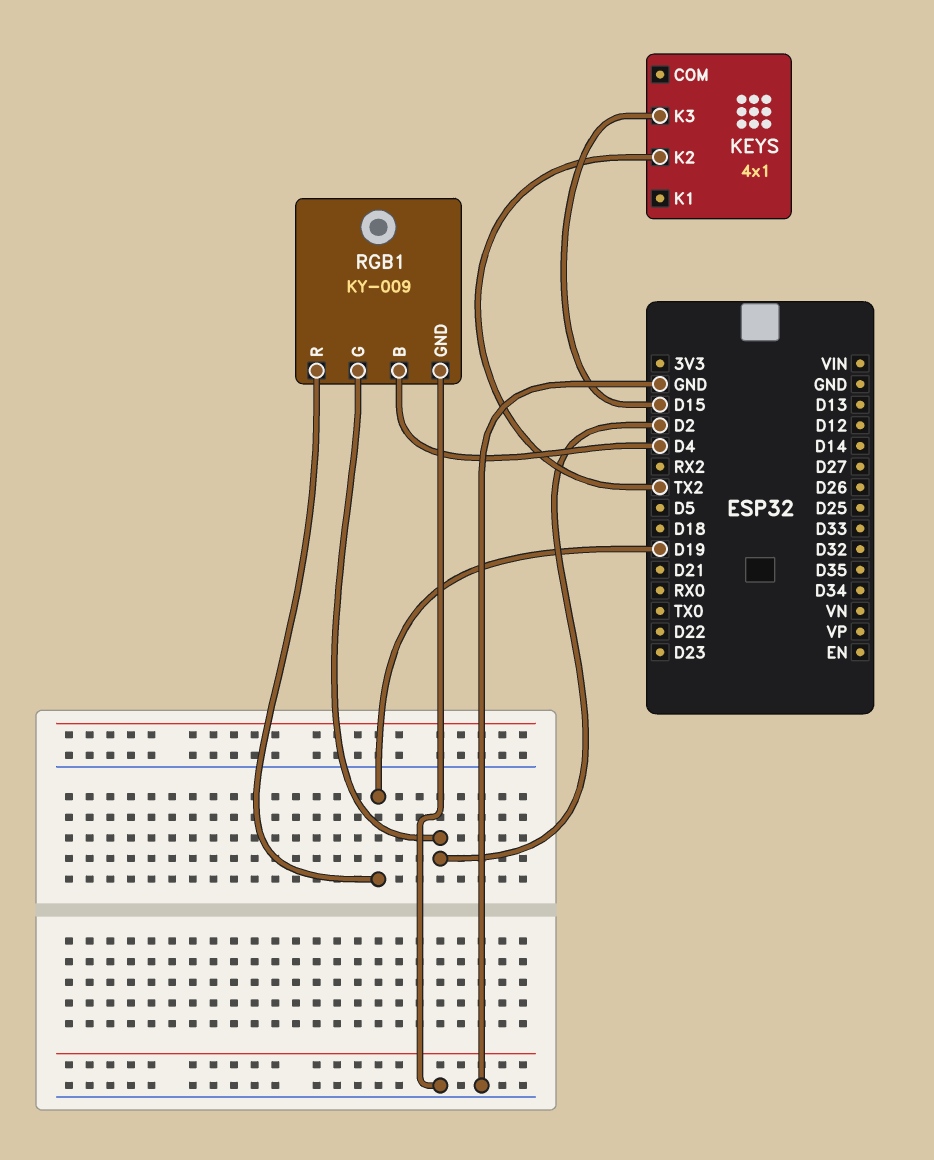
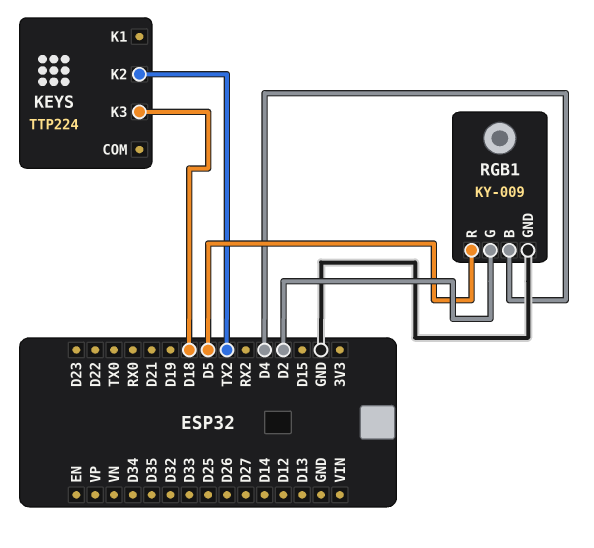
KEYS: 4x1 -> TTP224
KEYS pin K3: D15 -> D18
RGB1 pin R: D19 -> D5

